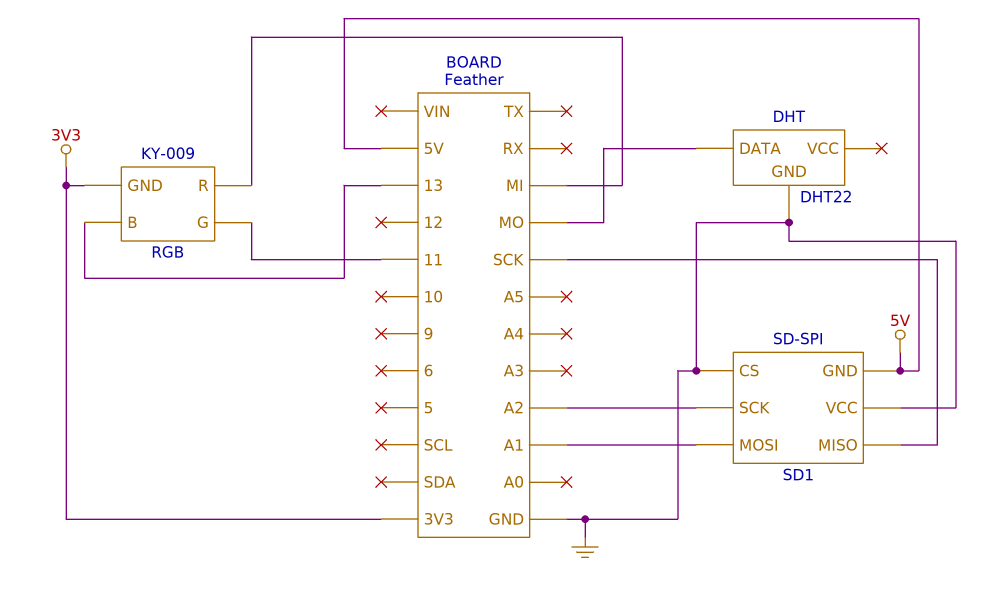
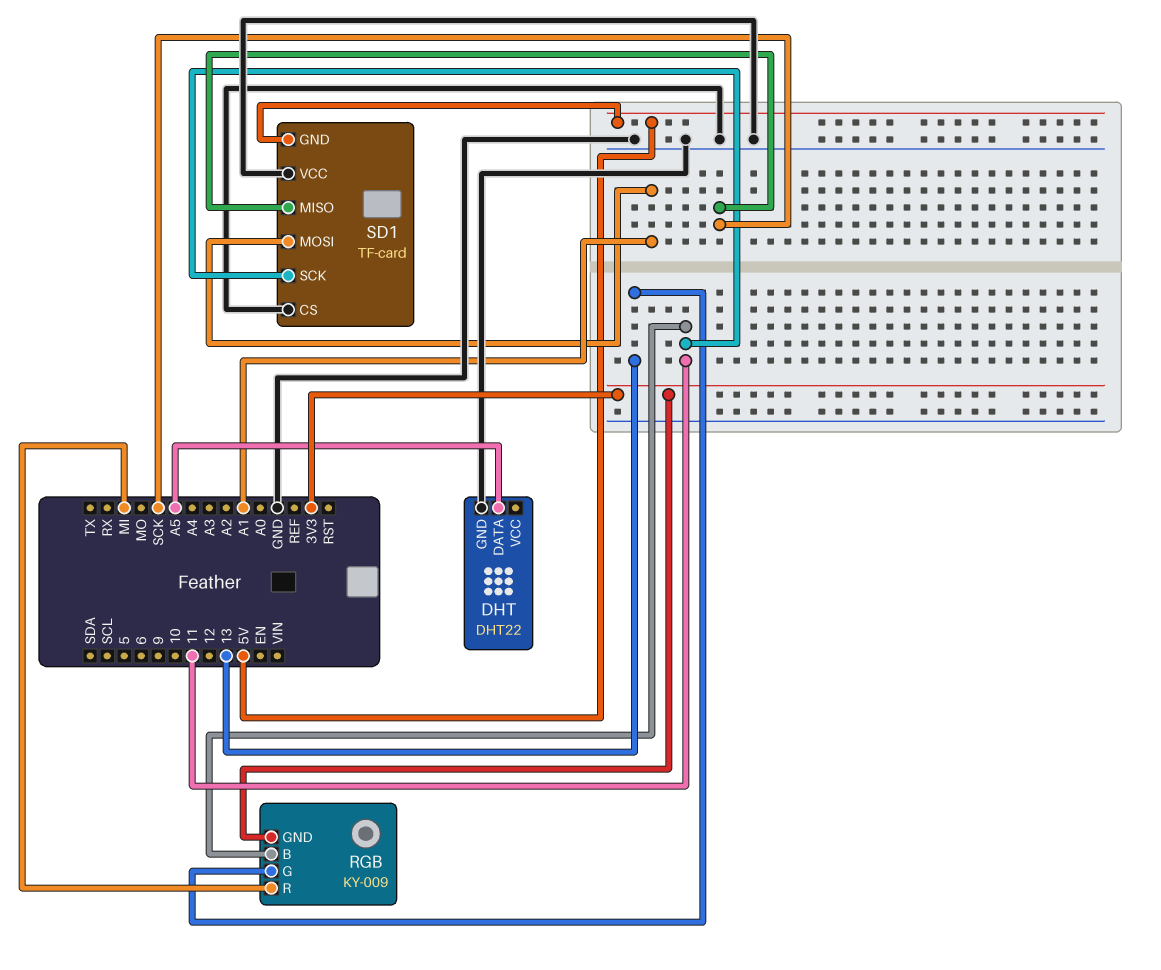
DHT pin DATA: MO -> A5
RGB pin B: 13 -> 11
RGB pin G: 11 -> 13
SD1: SD-SPI -> TF-card
SD1 pin SCK: A2 -> 11

